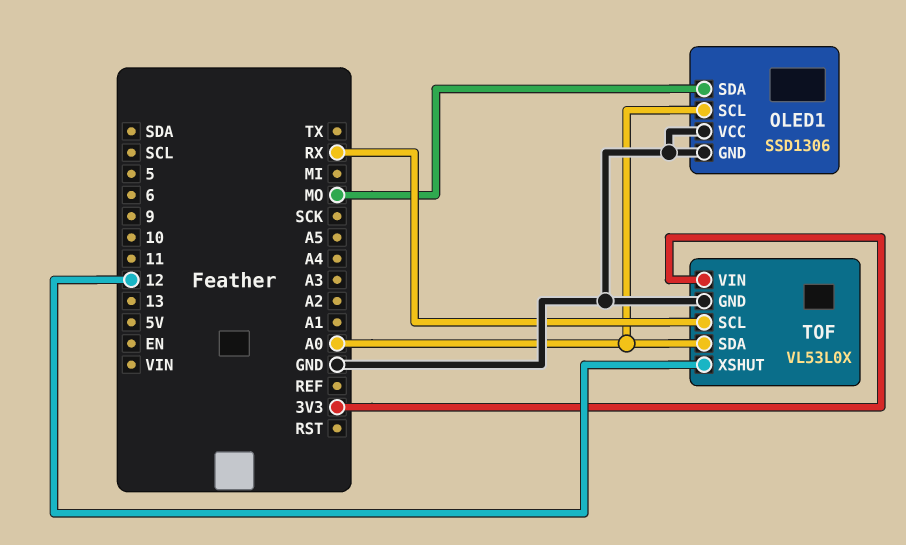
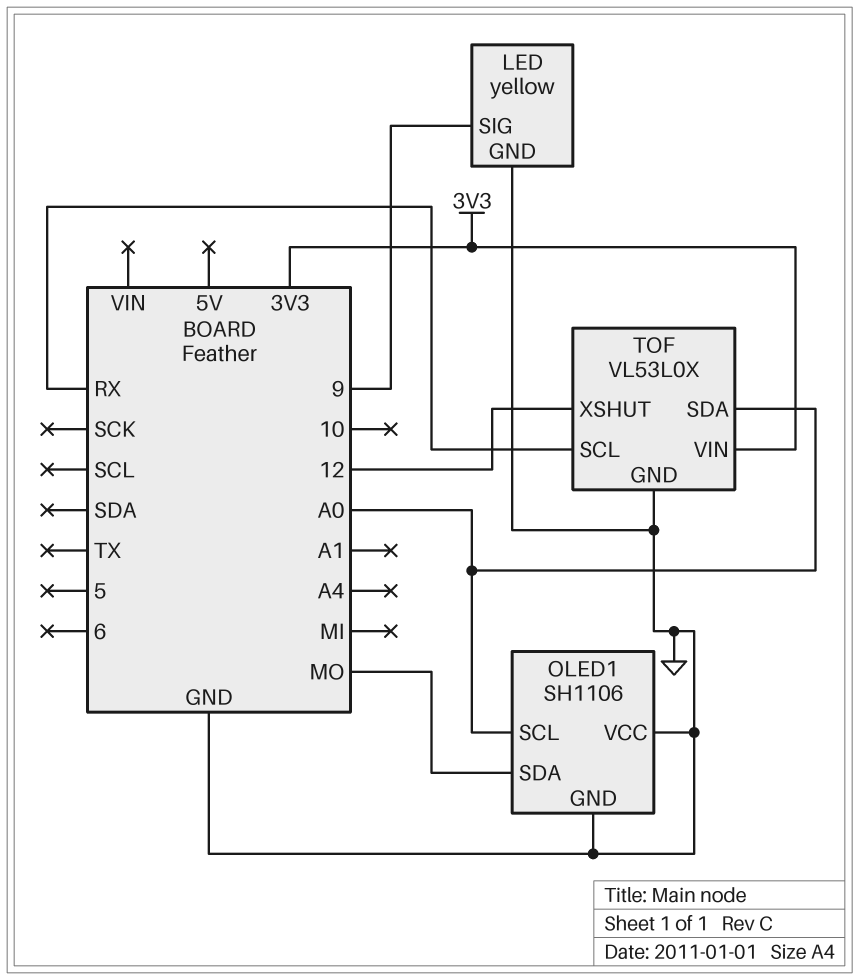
LED: none -> yellow
LED pin GND: none -> GND
LED pin SIG: none -> 9
OLED1: SSD1306 -> SH1106

